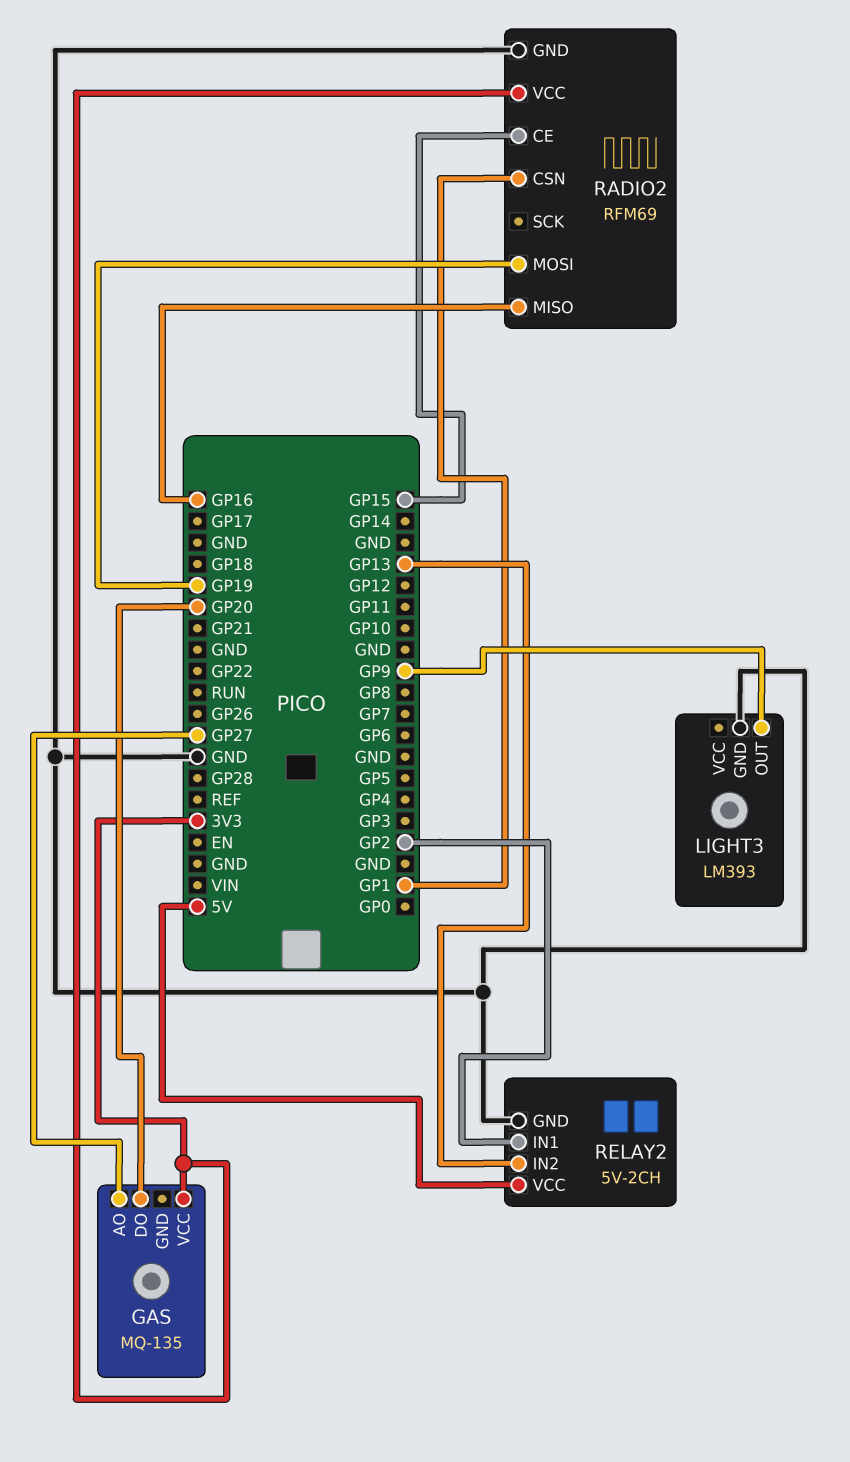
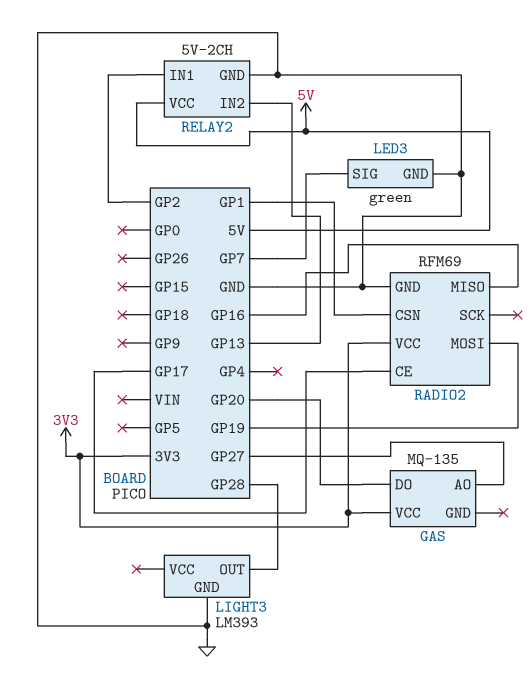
LED3: none -> green
LED3 pin GND: none -> GND
LED3 pin SIG: none -> GP7
LIGHT3 pin OUT: GP9 -> GP28
RADIO2 pin CE: GP15 -> GP17

